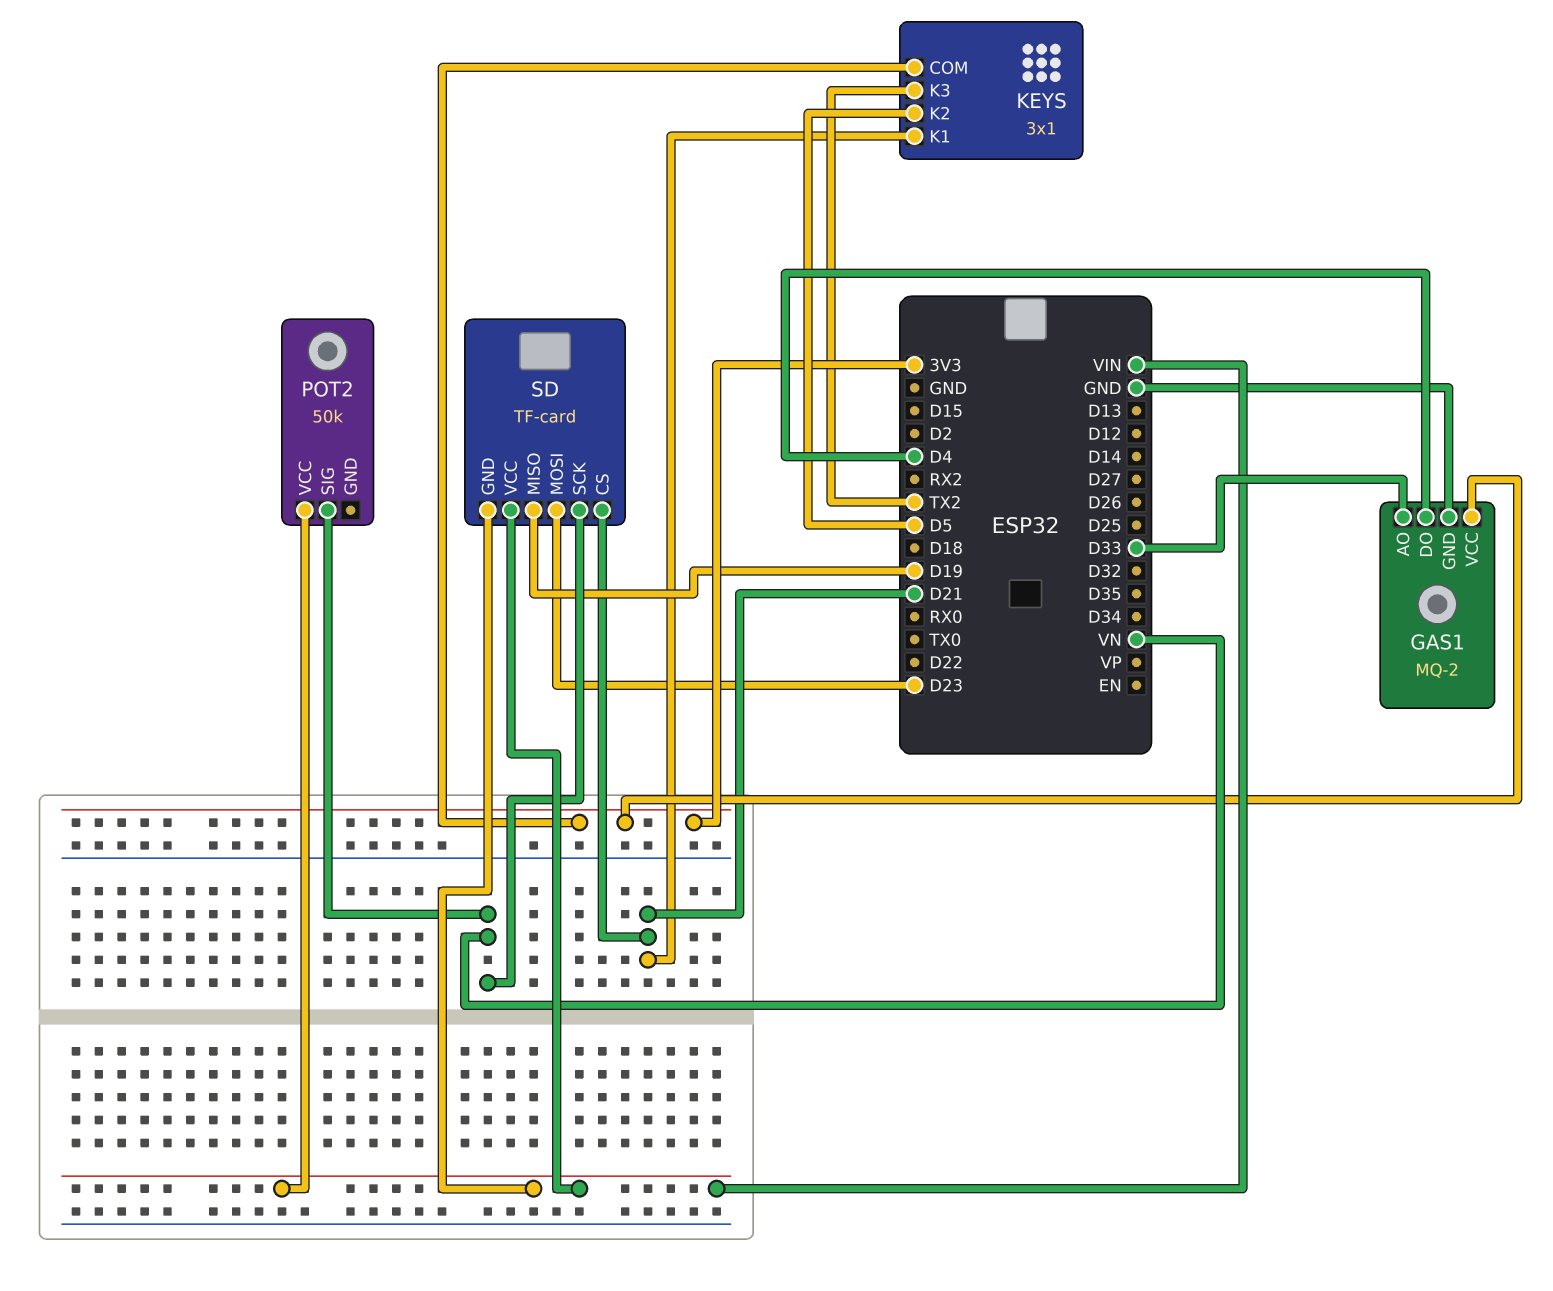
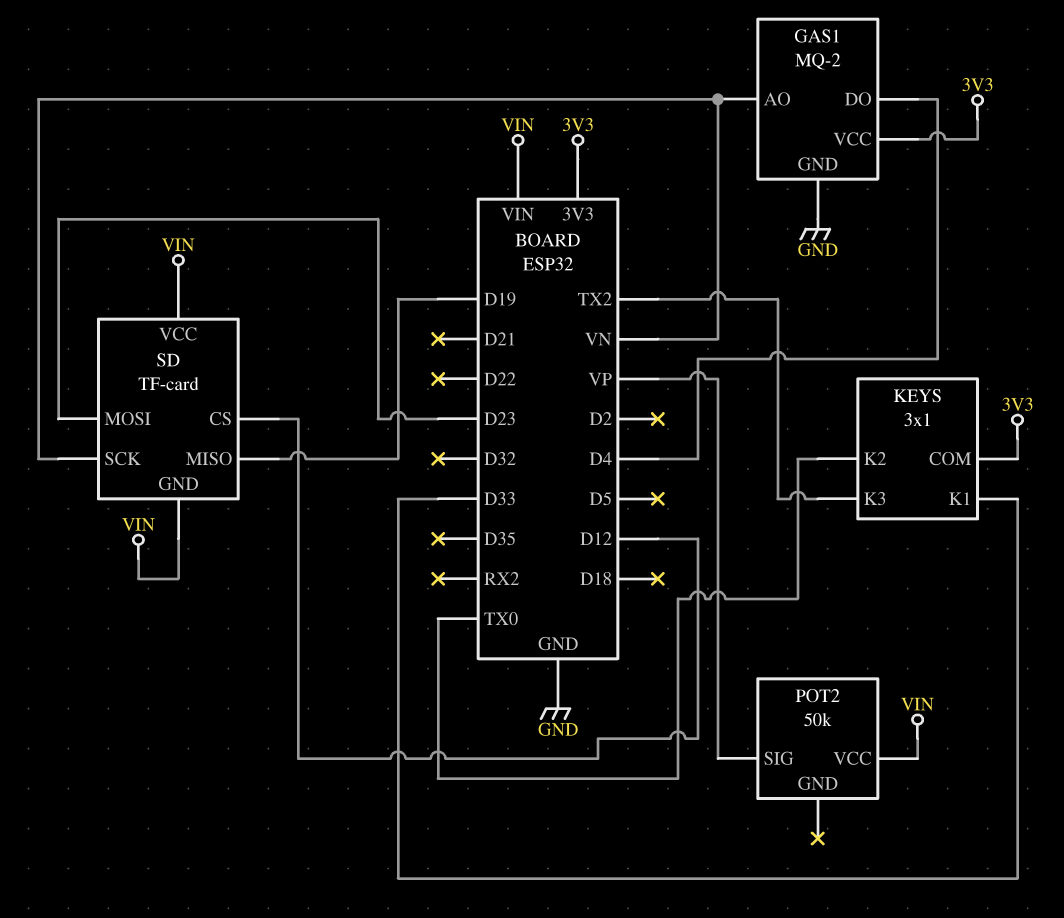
GAS1 pin AO: D33 -> VN
KEYS pin K1: D21 -> D33
KEYS pin K2: D5 -> TX0
POT2 pin SIG: VN -> VP
SD pin CS: D21 -> D12

